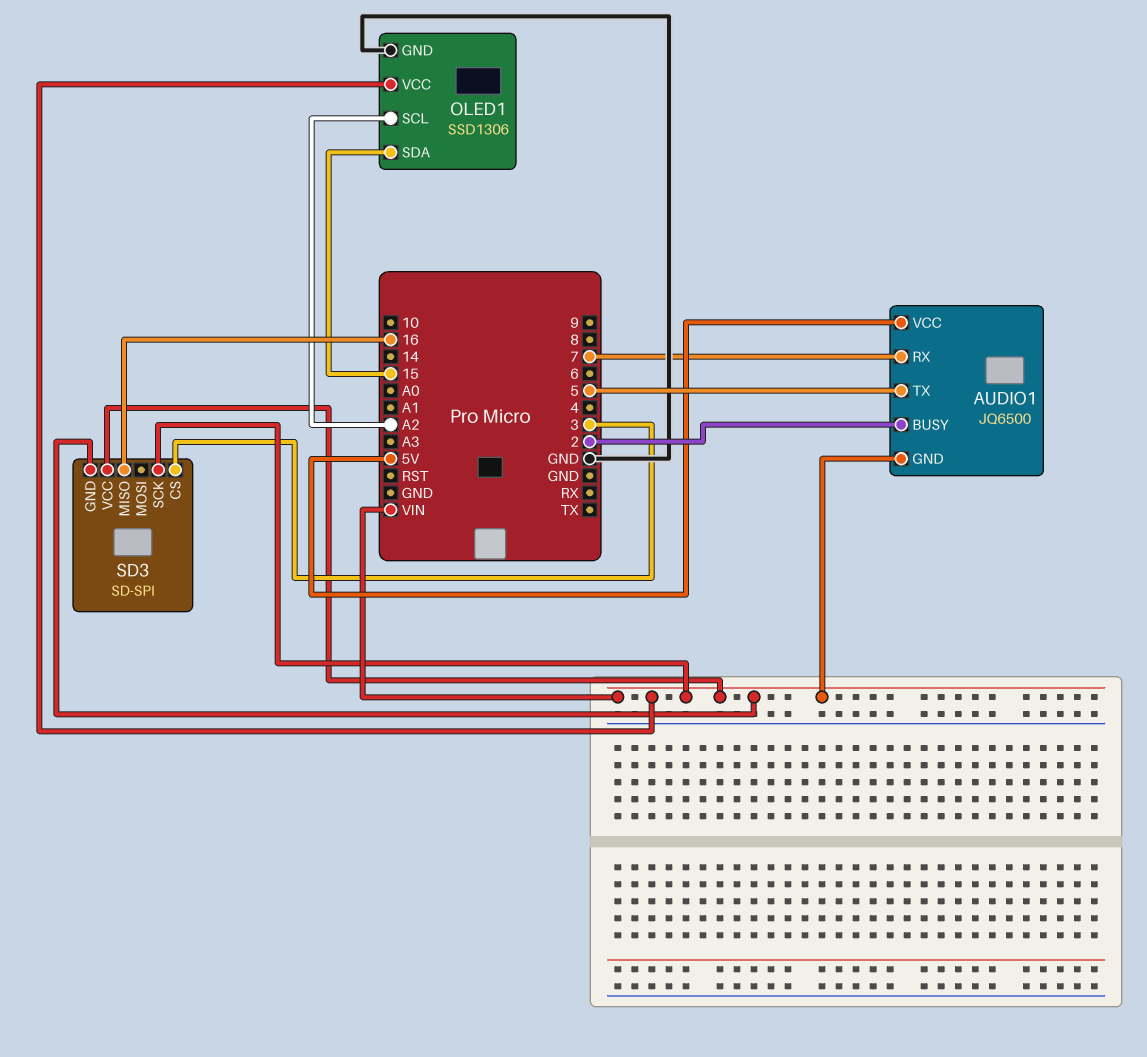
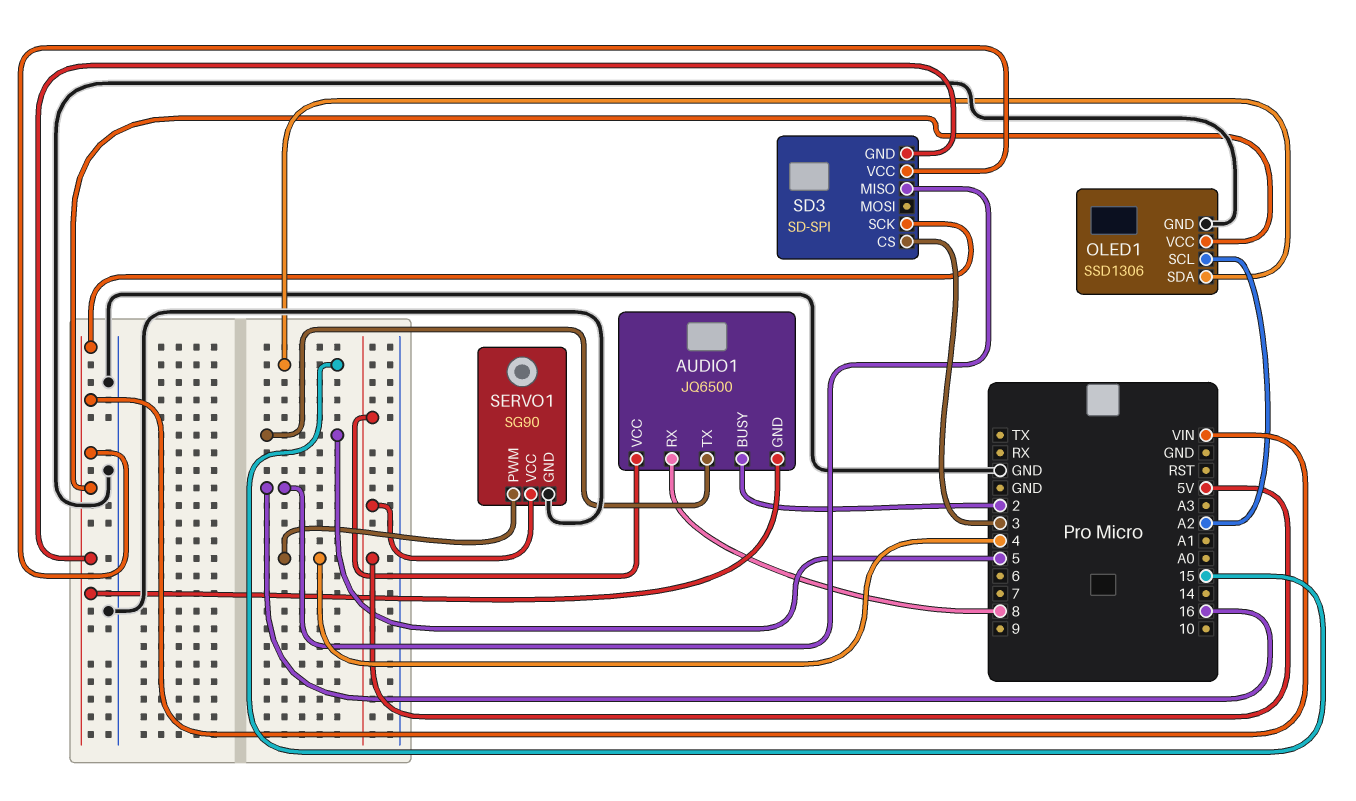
AUDIO1 pin RX: 7 -> 8
SERVO1: none -> SG90
SERVO1 pin GND: none -> GND
SERVO1 pin PWM: none -> 4
SERVO1 pin VCC: none -> 5V

